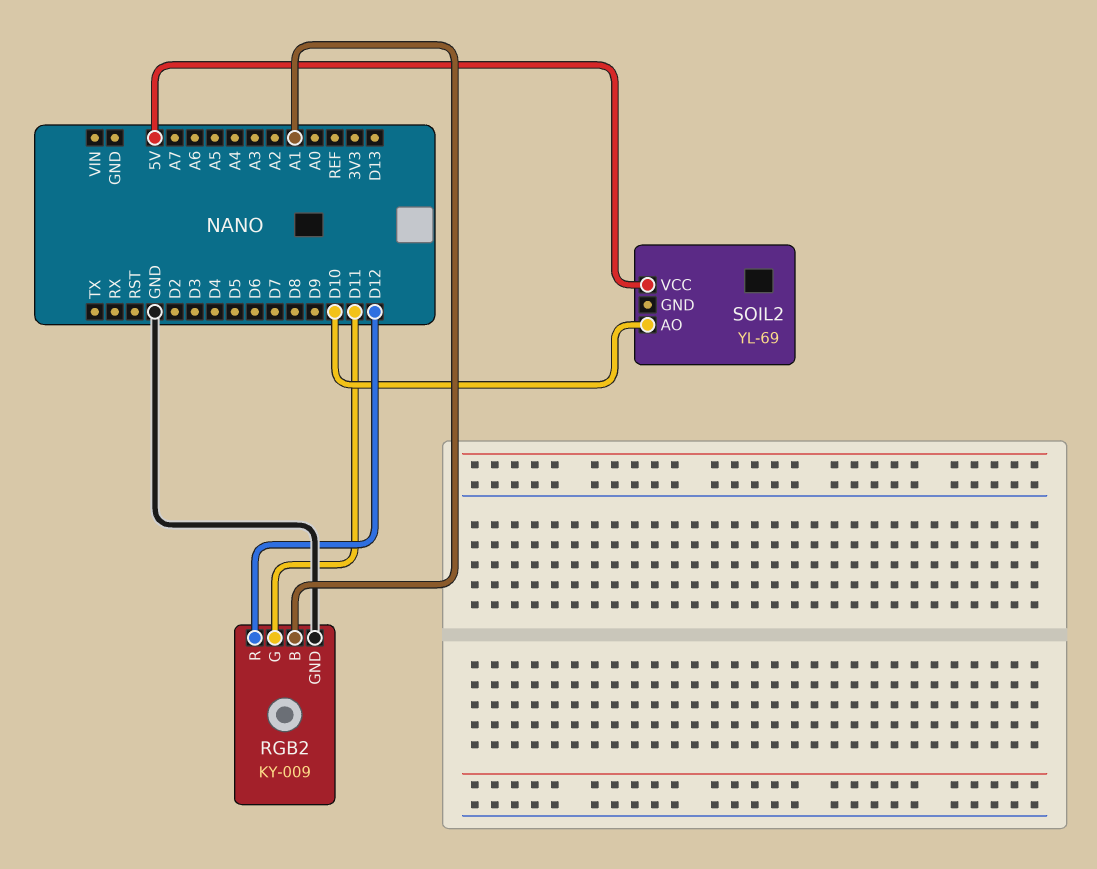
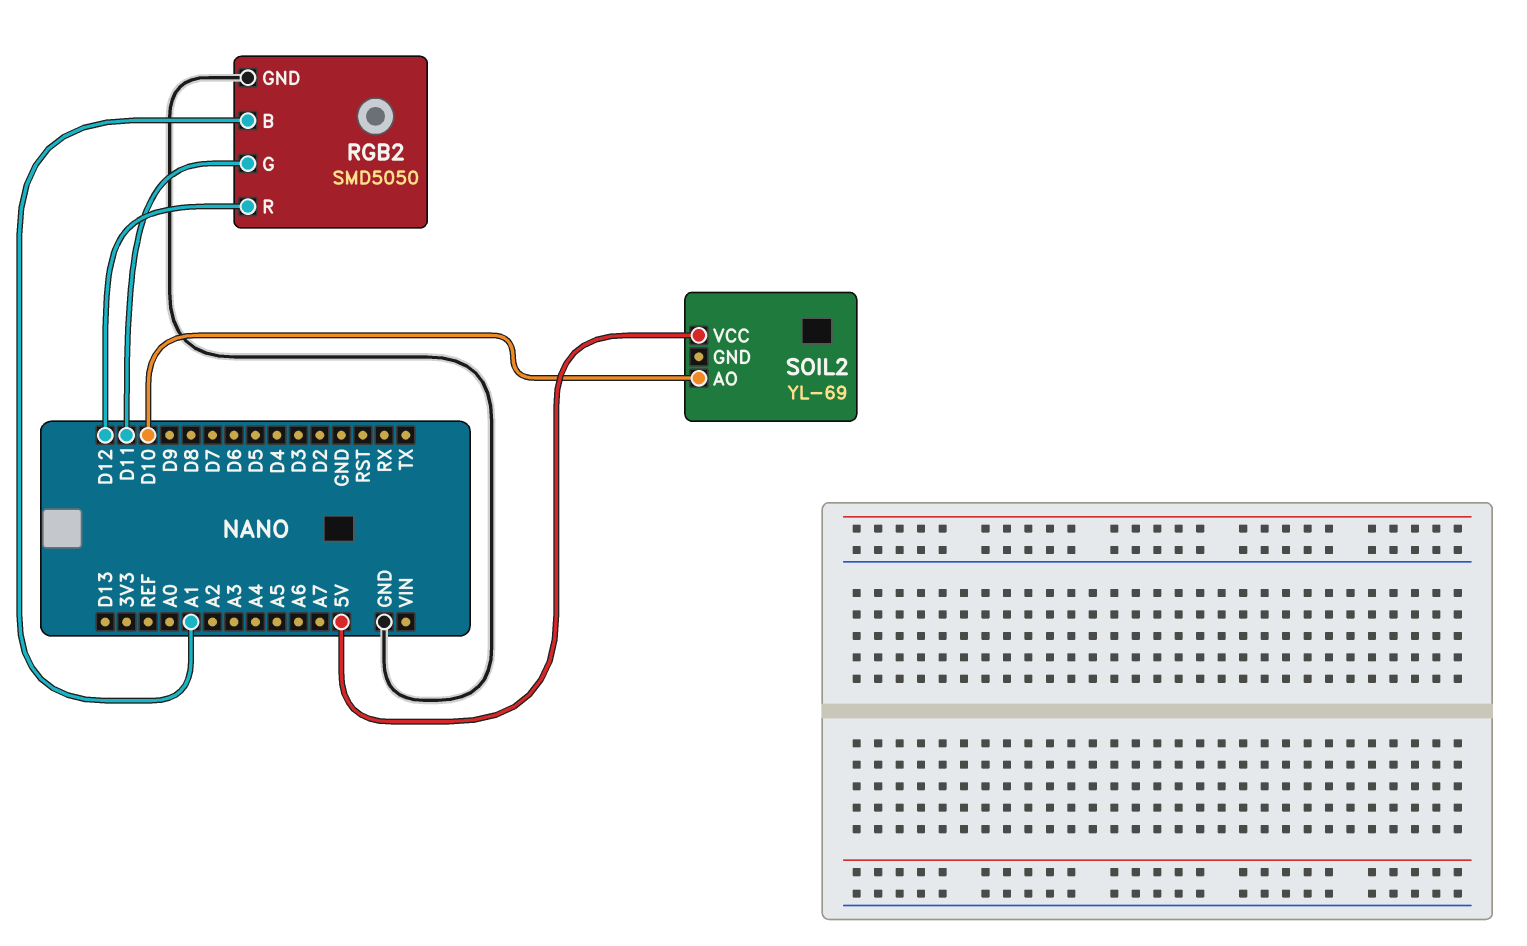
RGB2: KY-009 -> SMD5050

